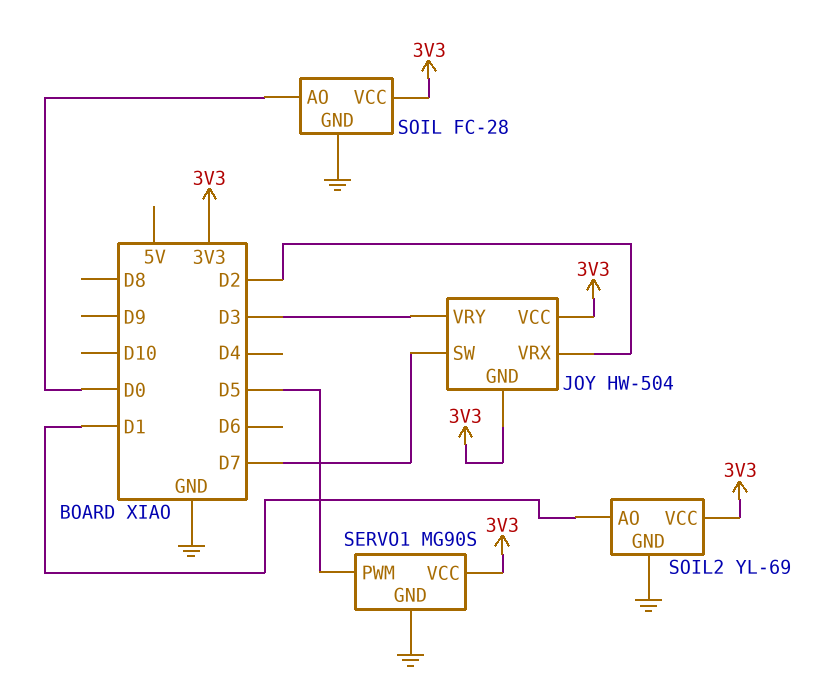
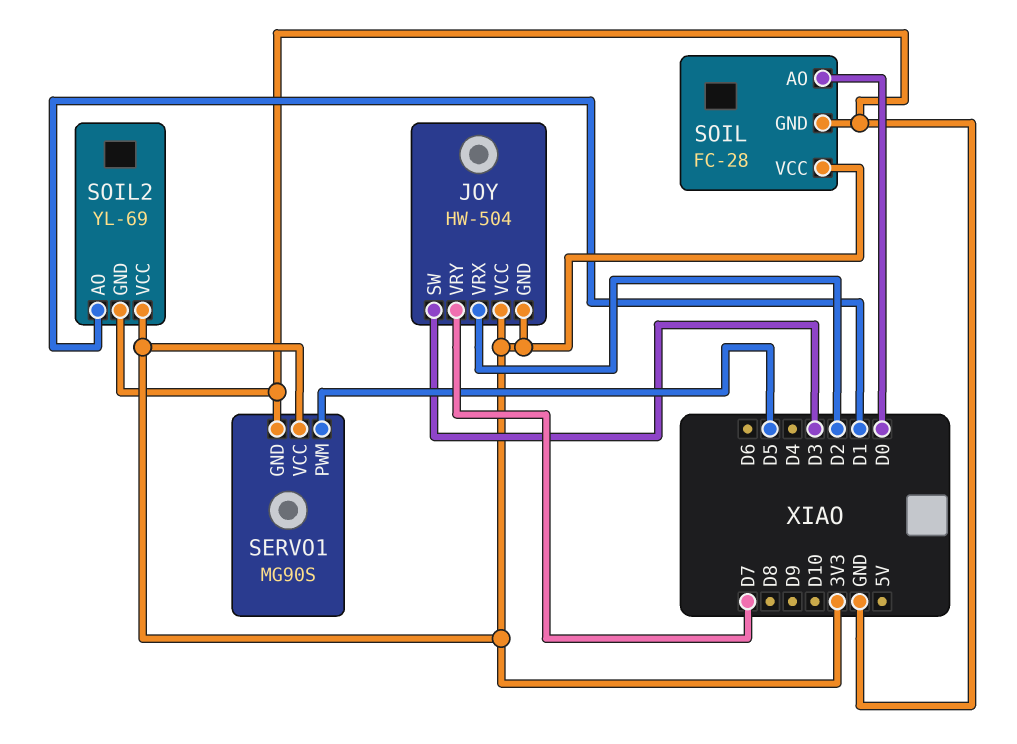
JOY pin SW: D7 -> D3
JOY pin VRY: D3 -> D7

